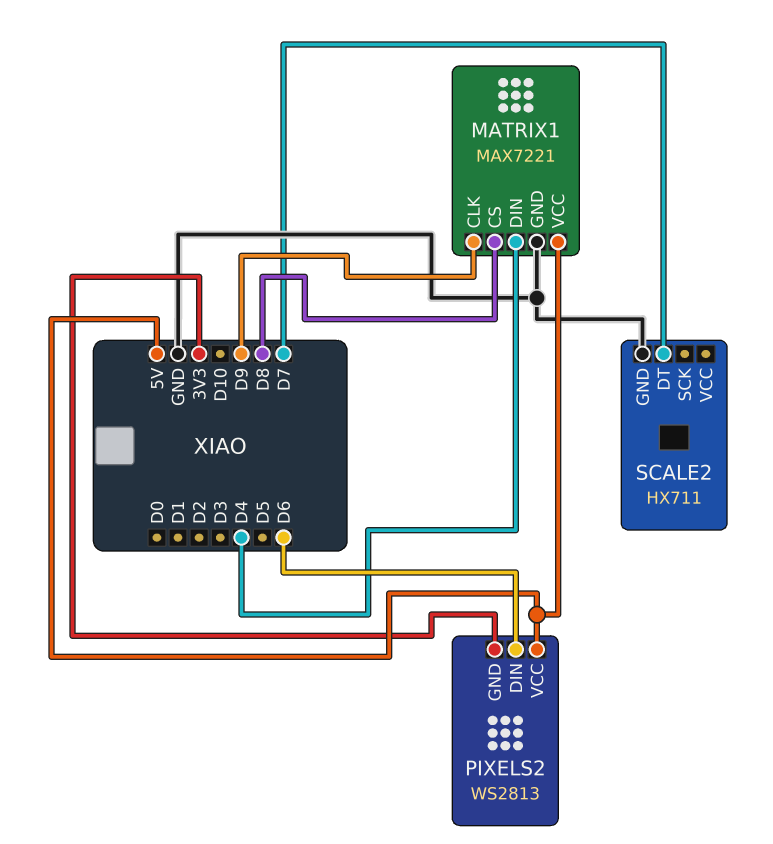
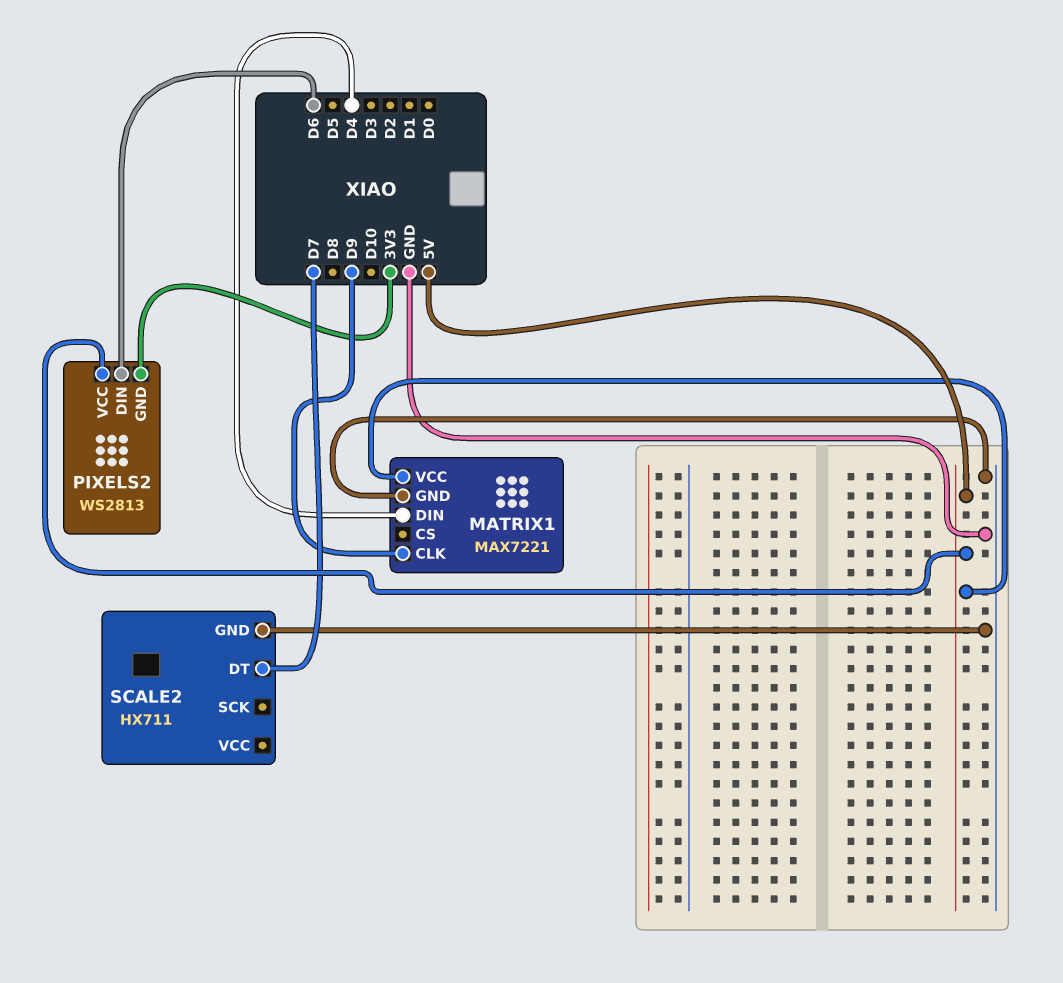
MATRIX1 pin CS: D8 -> none

